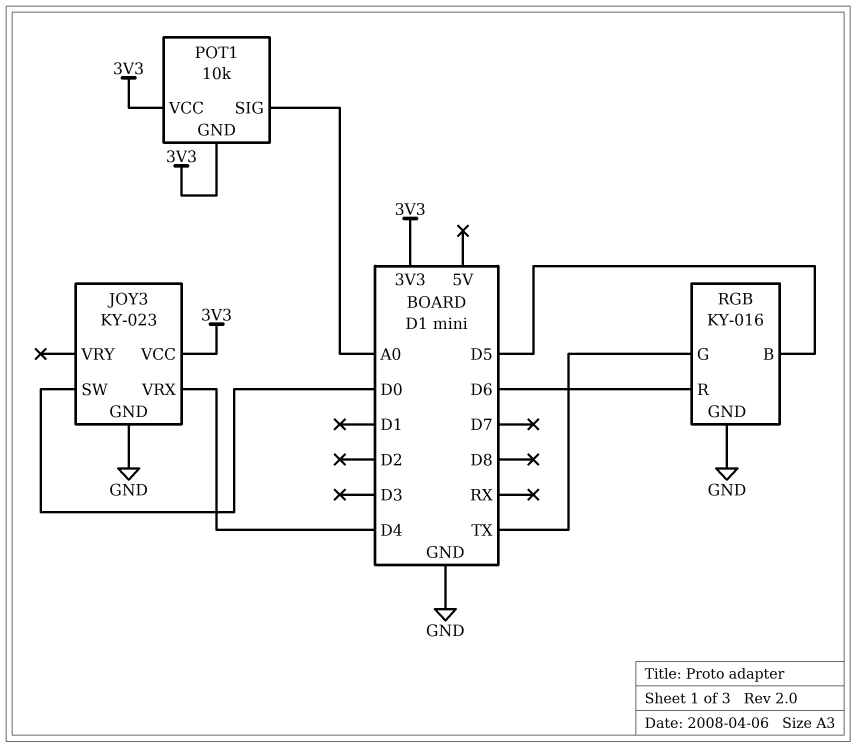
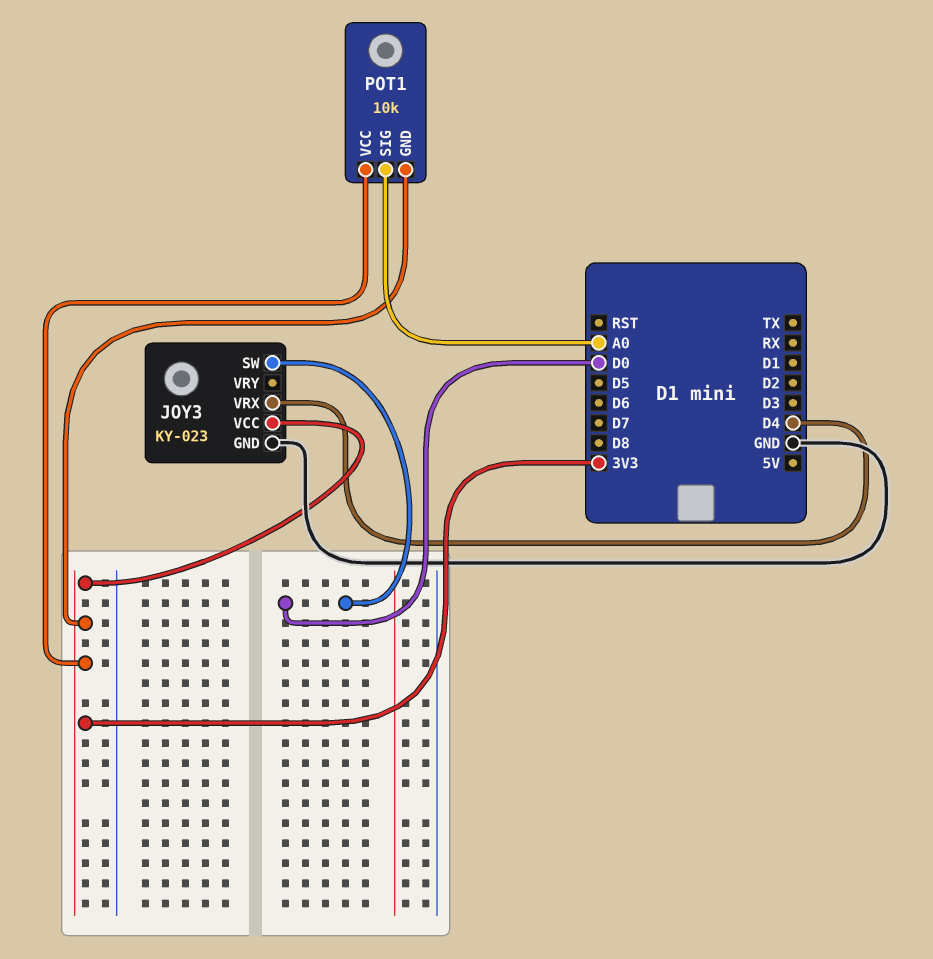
RGB: KY-016 -> none
RGB pin B: D5 -> none
RGB pin G: TX -> none
RGB pin GND: GND -> none
RGB pin R: D6 -> none

